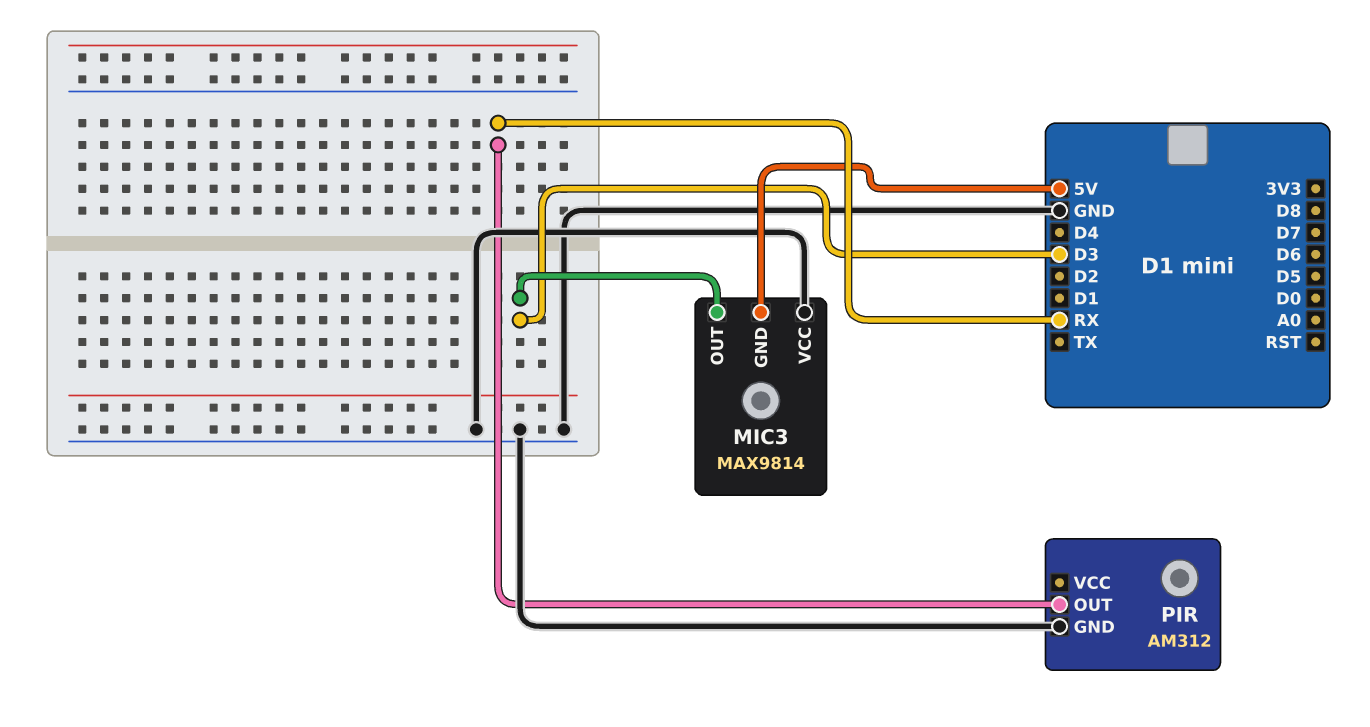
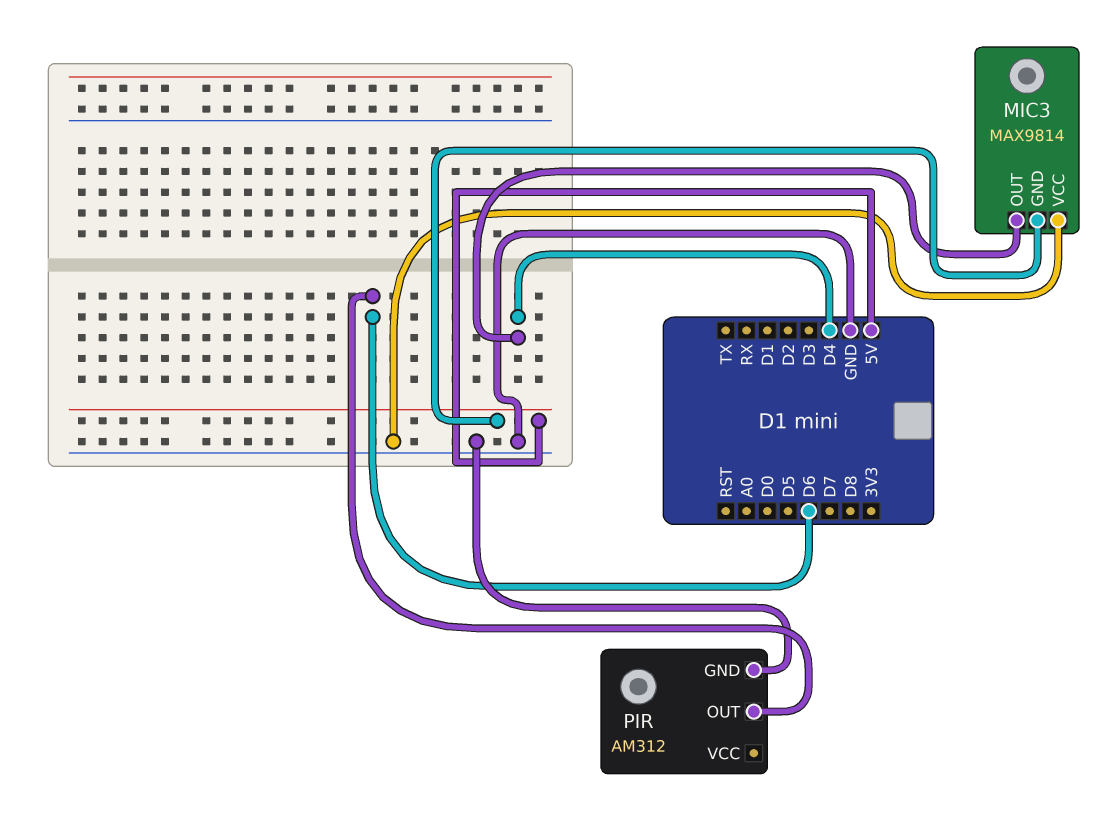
MIC3 pin OUT: D3 -> D4
PIR pin OUT: RX -> D6

